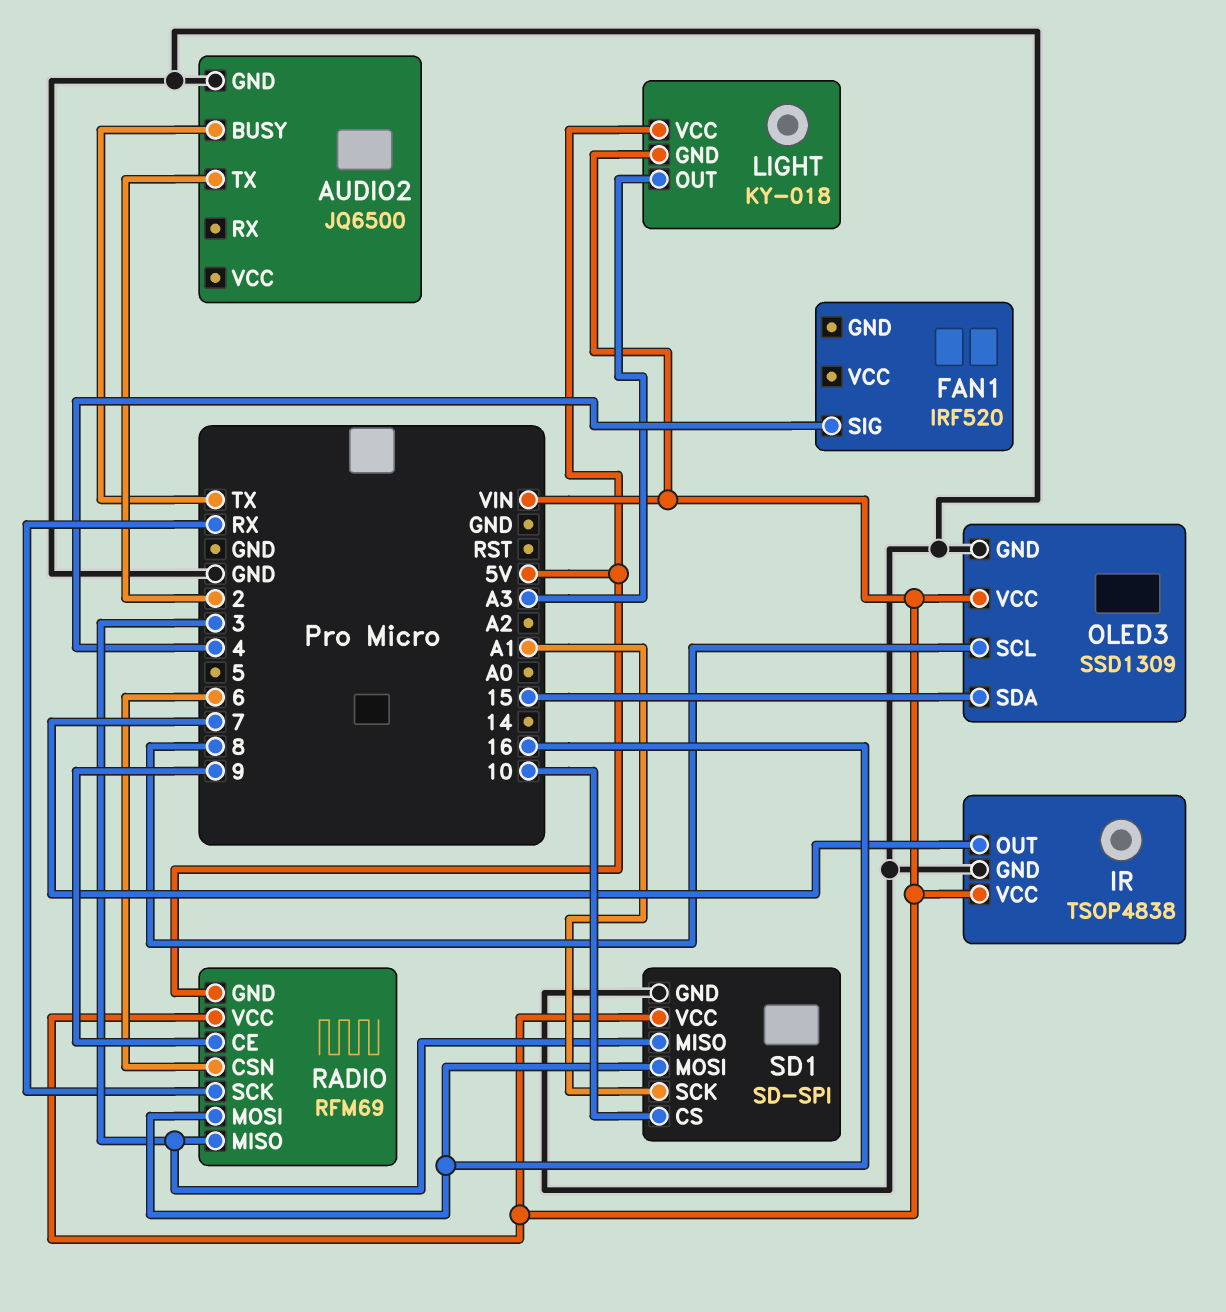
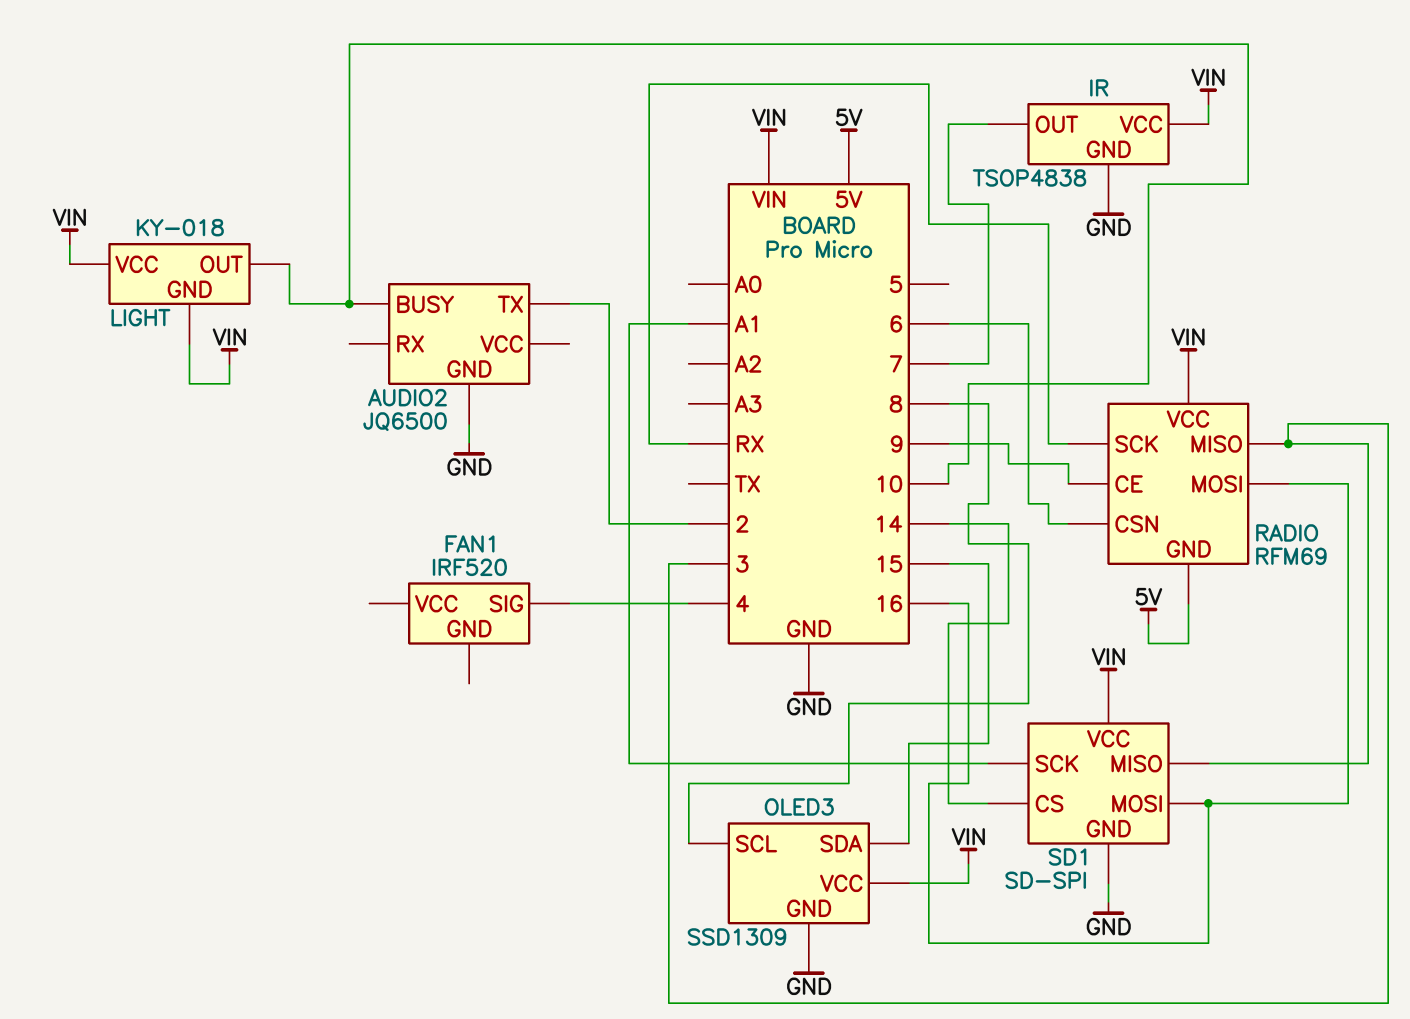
AUDIO2 pin BUSY: TX -> 10
LIGHT pin OUT: A3 -> 10
LIGHT pin VCC: 5V -> VIN
SD1 pin CS: 10 -> 14

